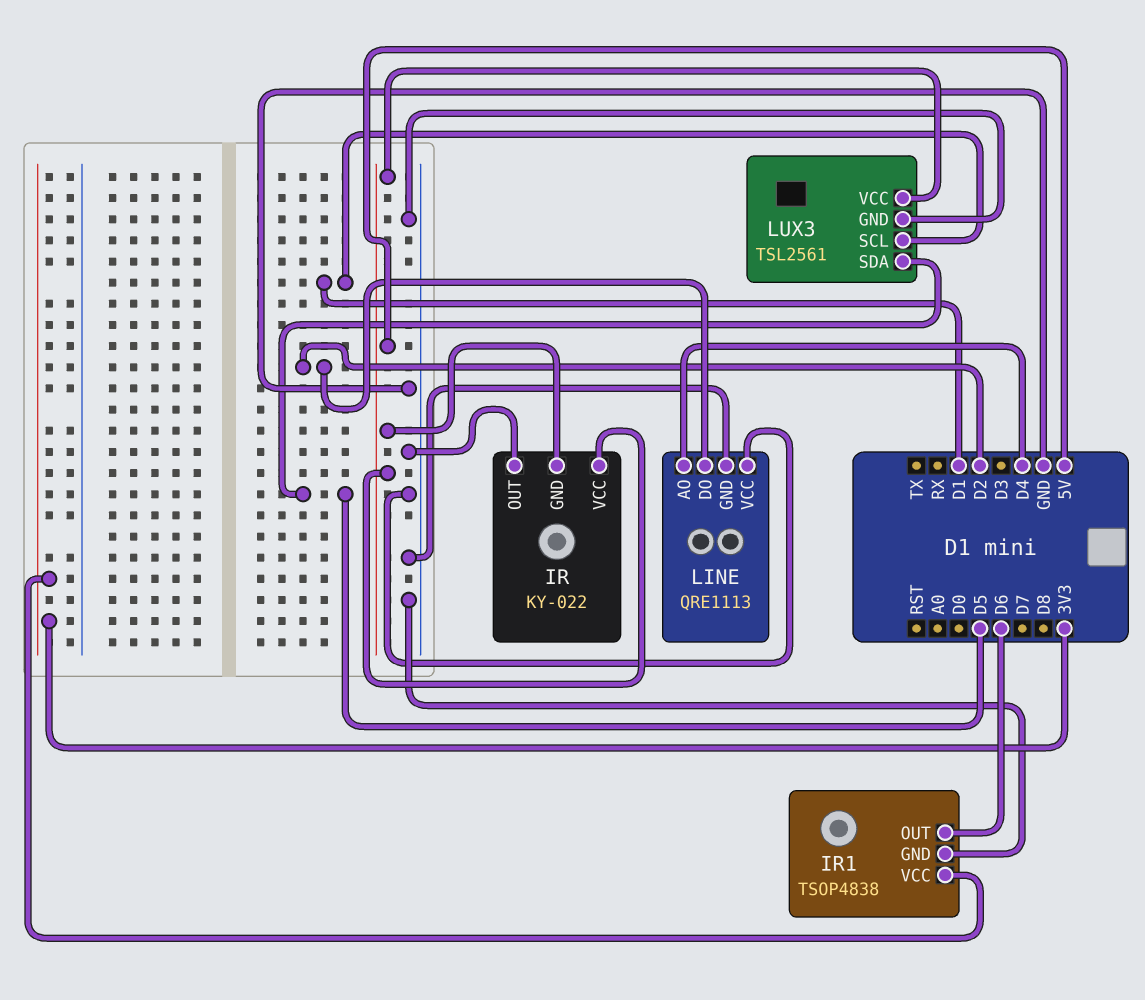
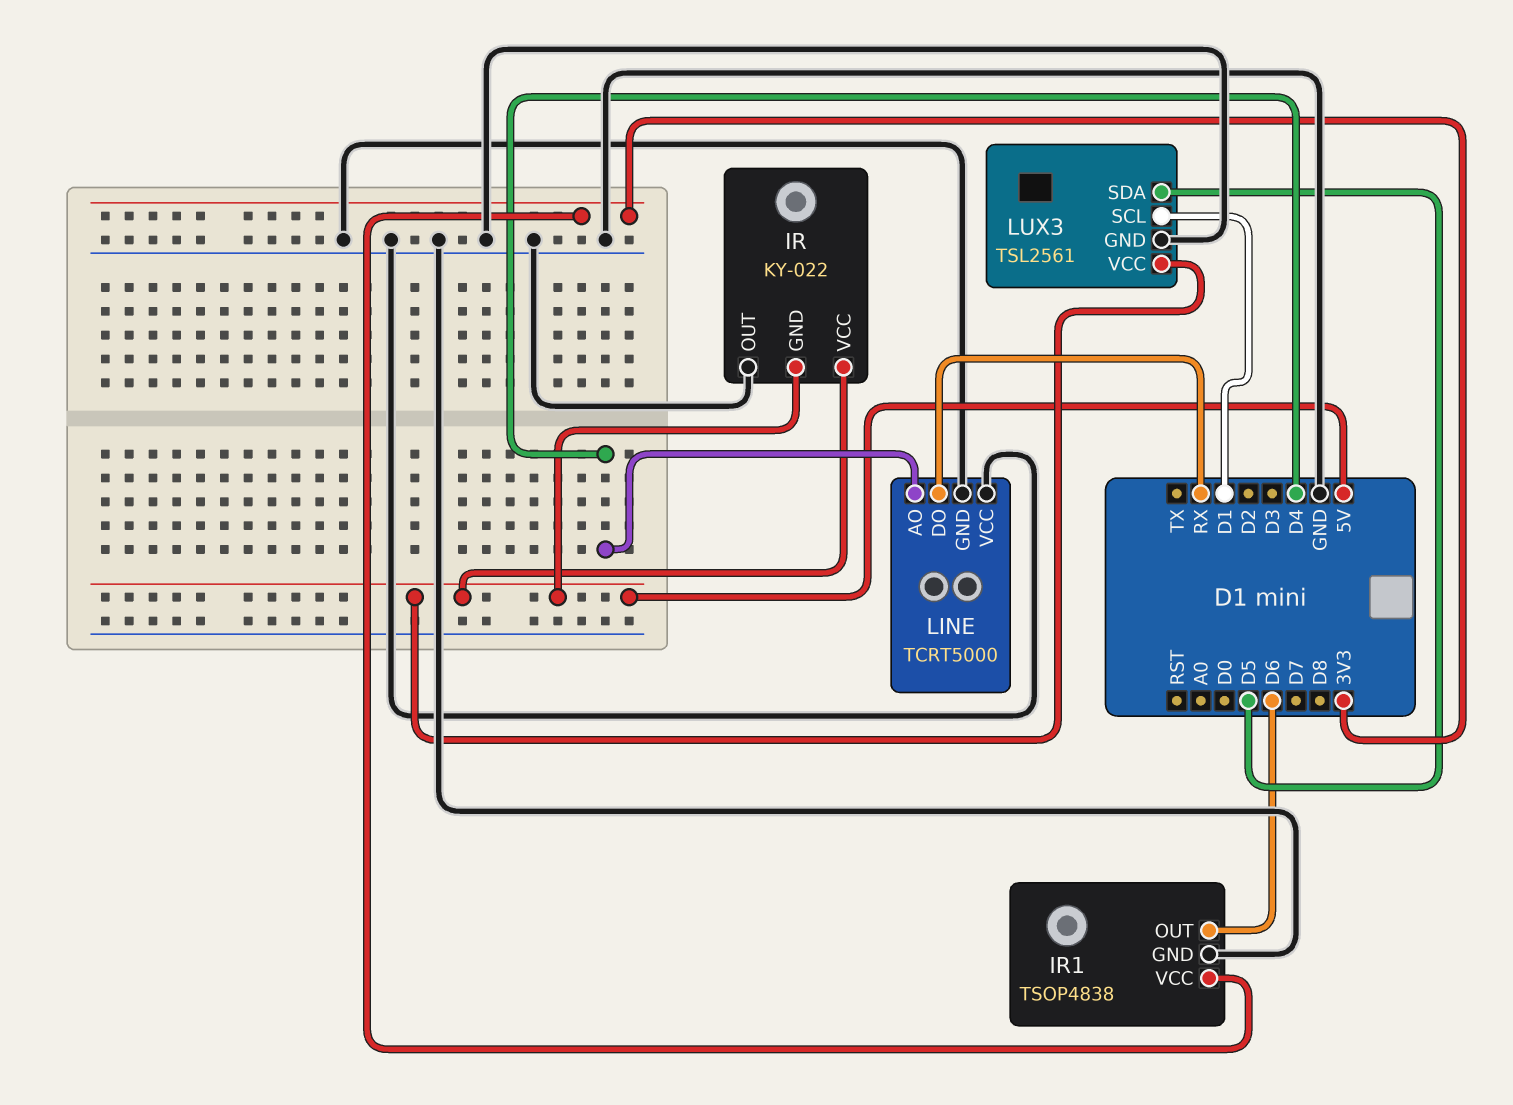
LINE: QRE1113 -> TCRT5000
LINE pin DO: D2 -> RX

